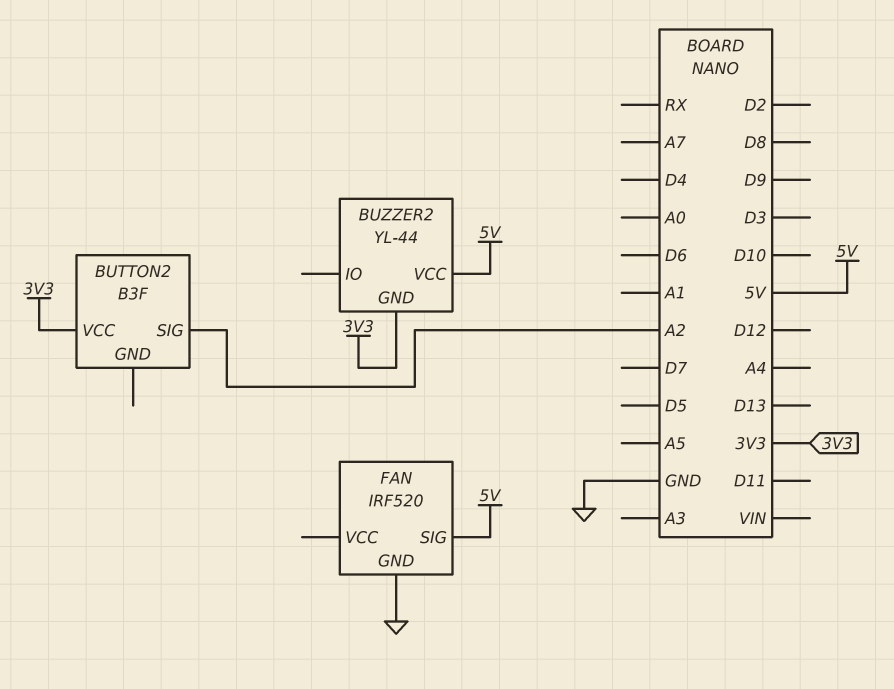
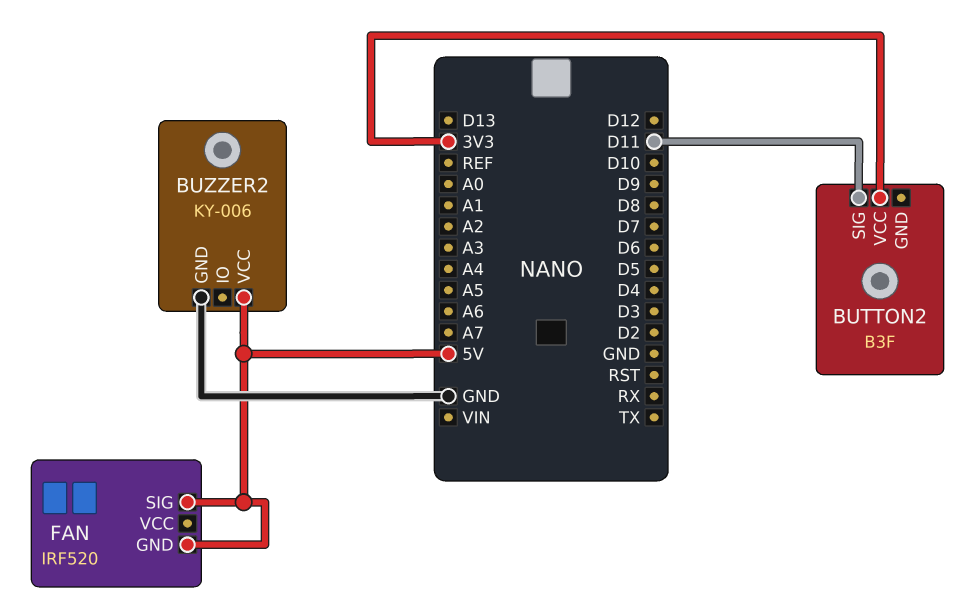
BUTTON2 pin SIG: A2 -> D11
BUZZER2: YL-44 -> KY-006
BUZZER2 pin GND: 3V3 -> GND
FAN pin GND: GND -> 5V

